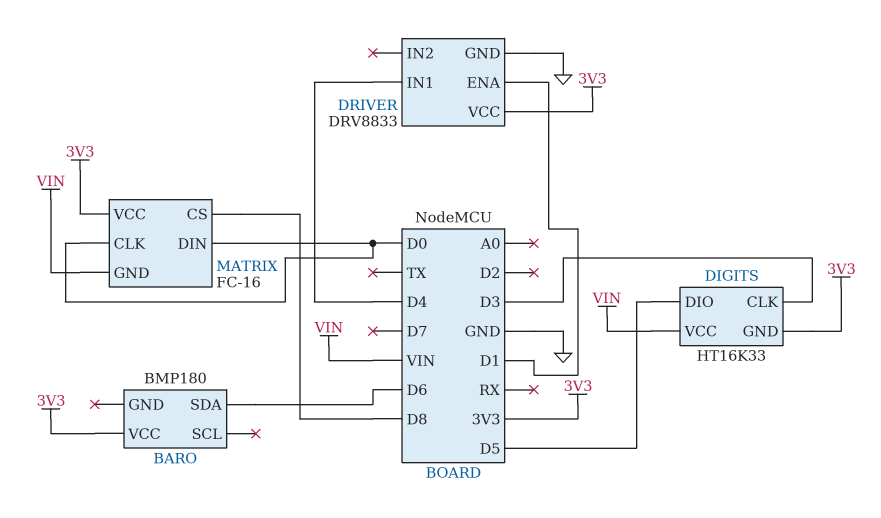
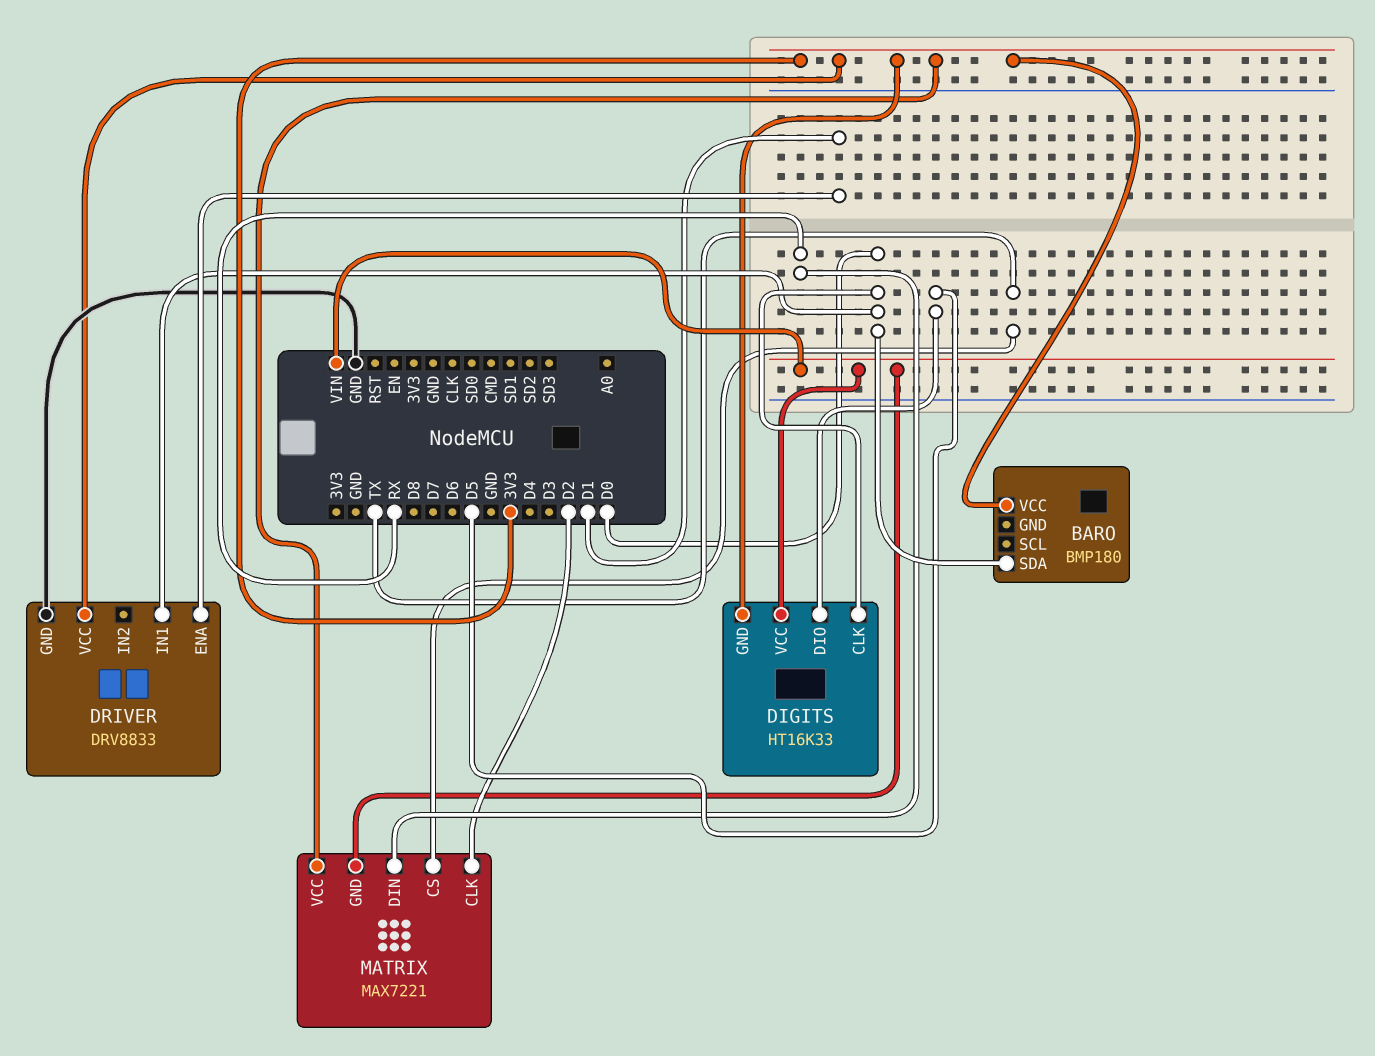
BARO pin SDA: D6 -> D0
DIGITS pin CLK: D3 -> D0
DRIVER pin IN1: D4 -> D0
MATRIX: FC-16 -> MAX7221
MATRIX pin CLK: D0 -> D2
MATRIX pin CS: D8 -> TX
MATRIX pin DIN: D0 -> RX

